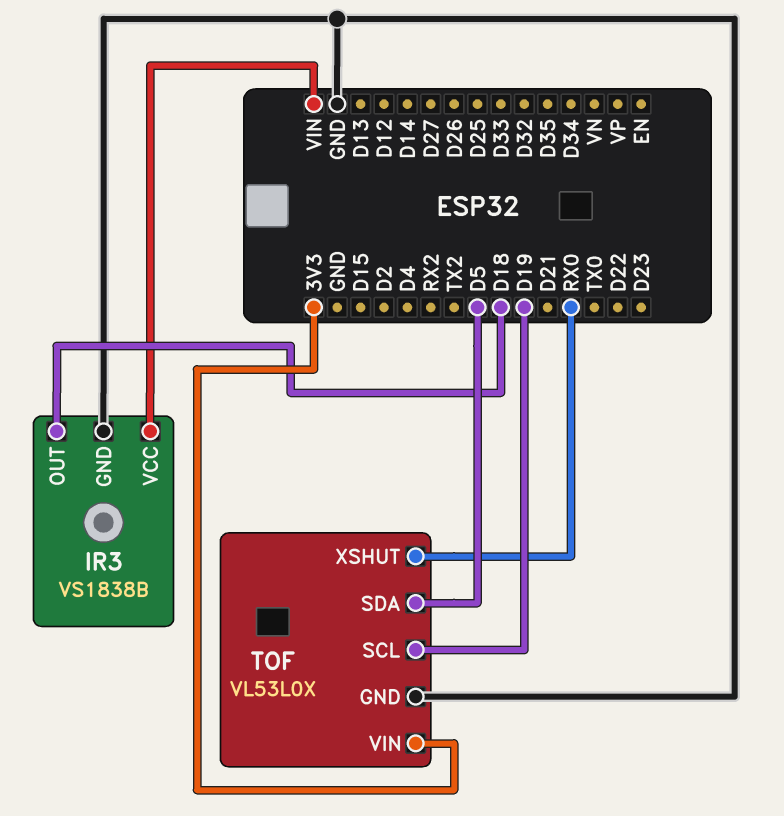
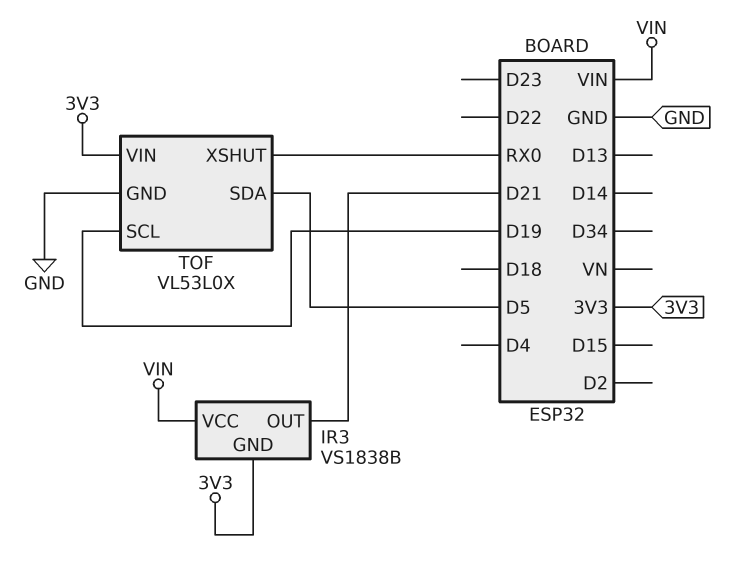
IR3 pin GND: GND -> 3V3
IR3 pin OUT: D18 -> D21

